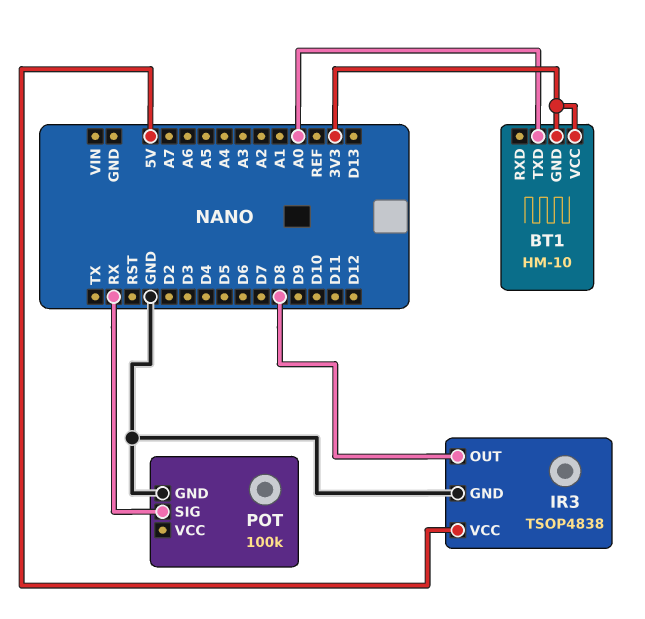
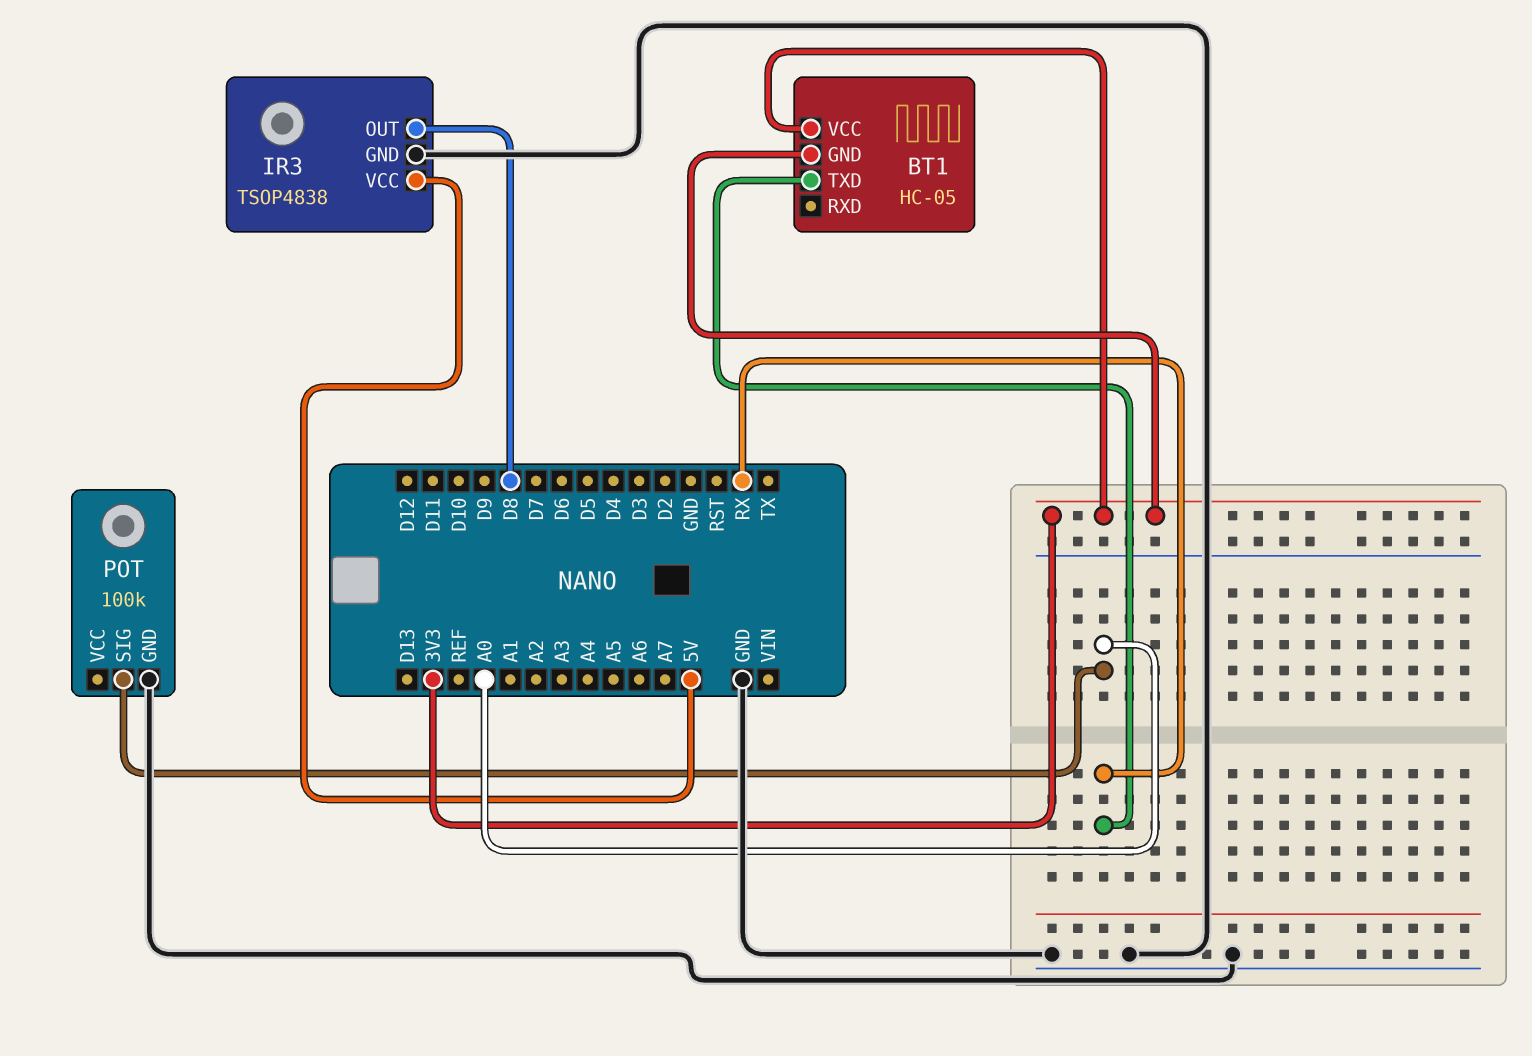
BT1: HM-10 -> HC-05
BT1 pin TXD: A0 -> RX
POT pin SIG: RX -> A0

